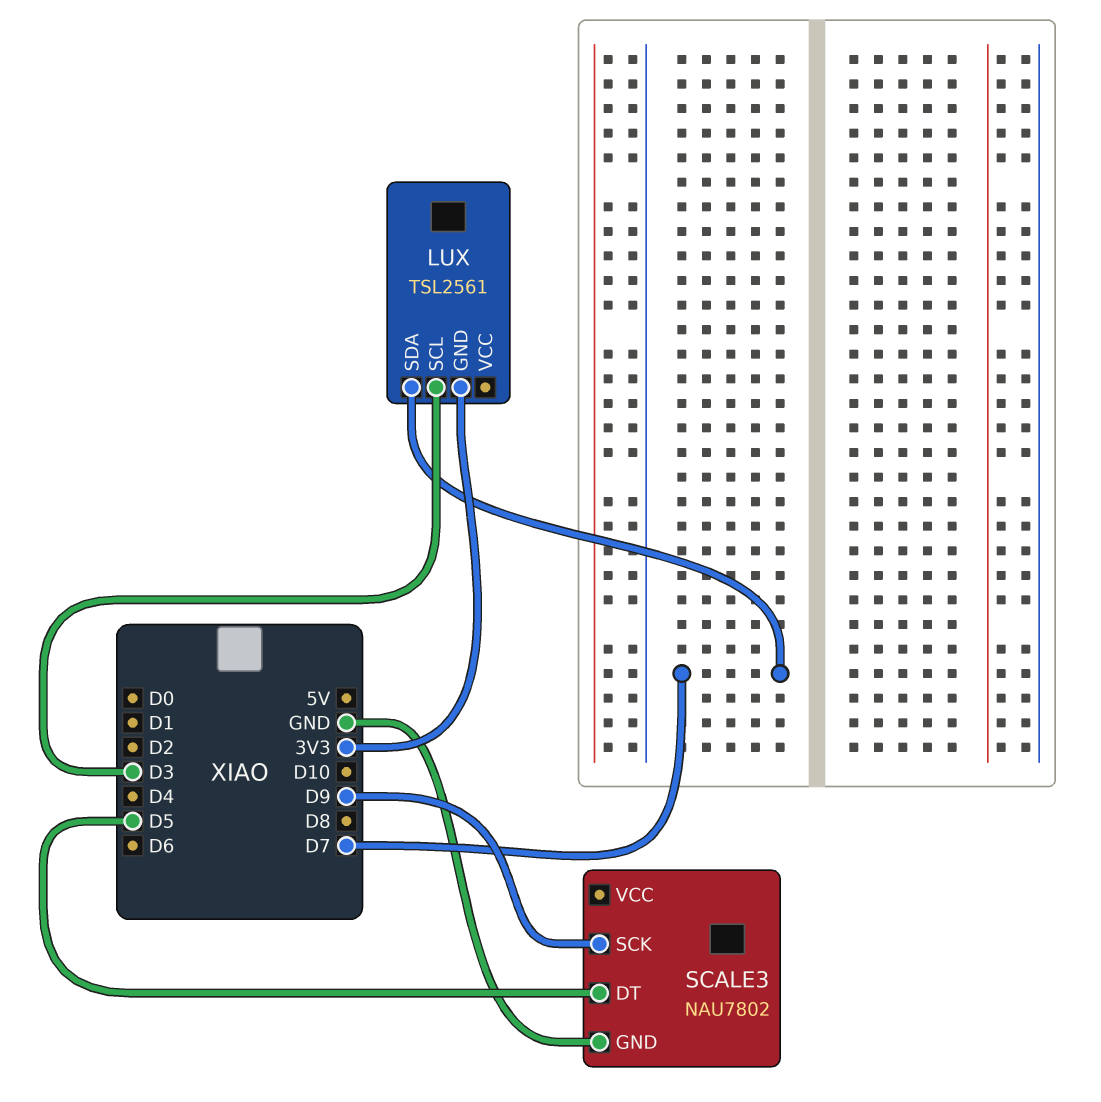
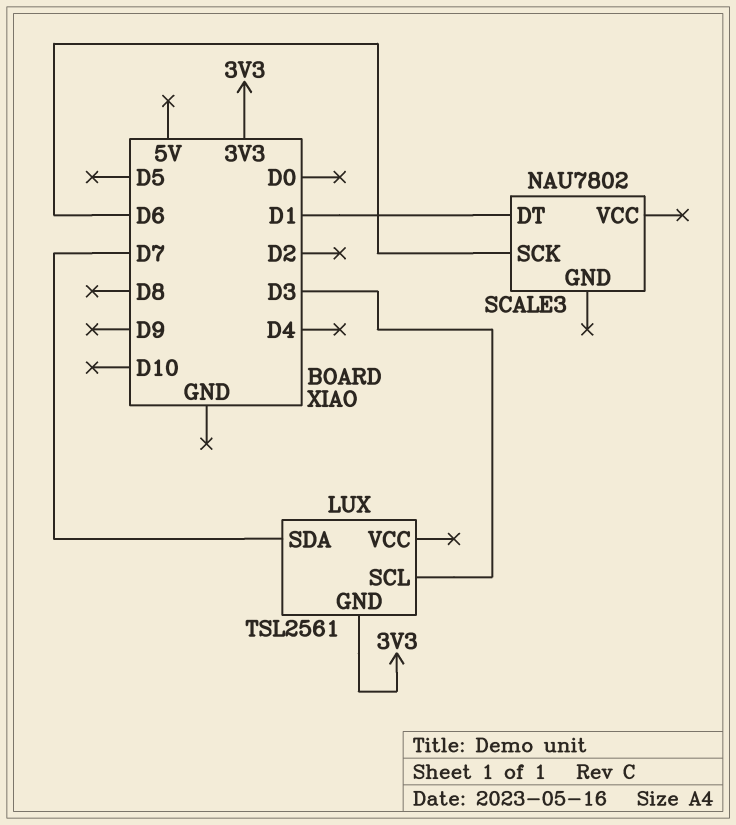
SCALE3 pin DT: D5 -> D1
SCALE3 pin GND: GND -> none
SCALE3 pin SCK: D9 -> D6

